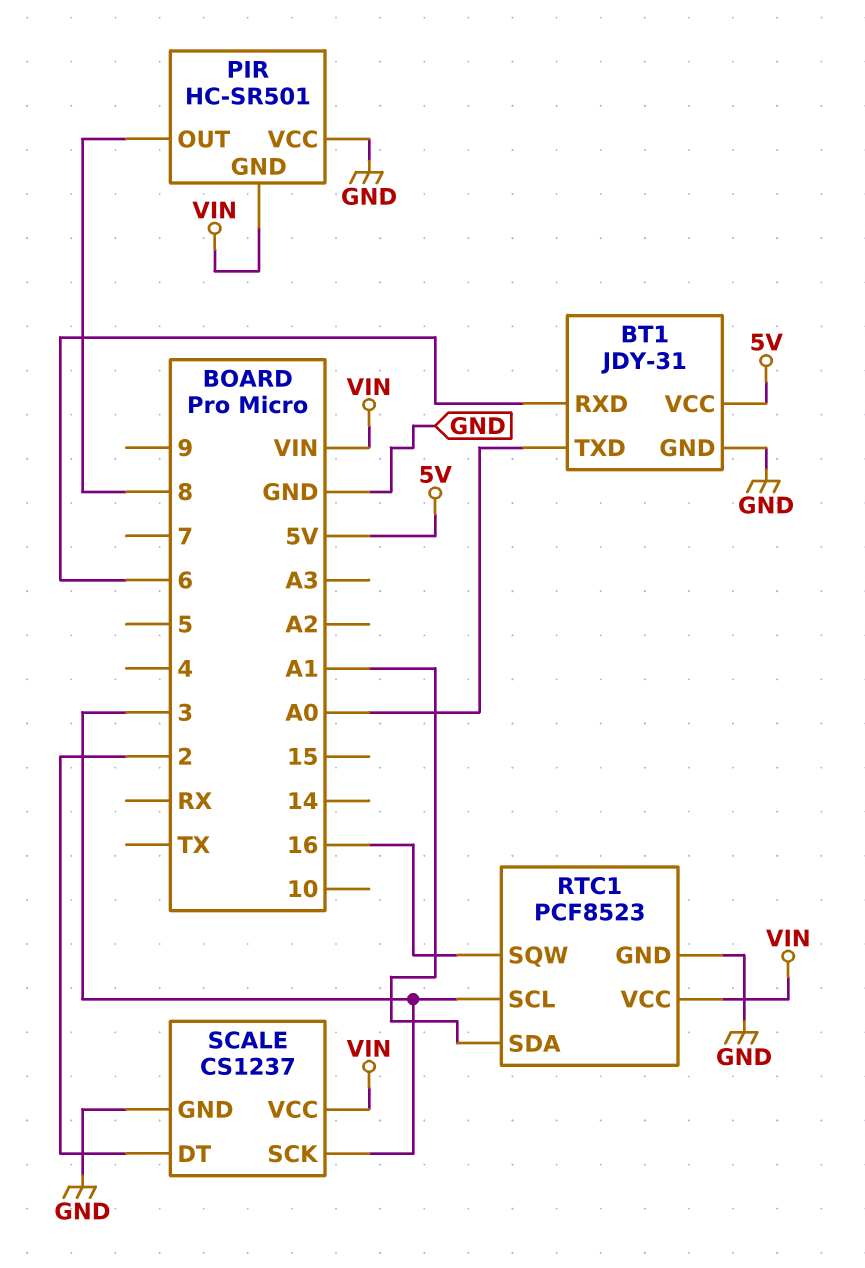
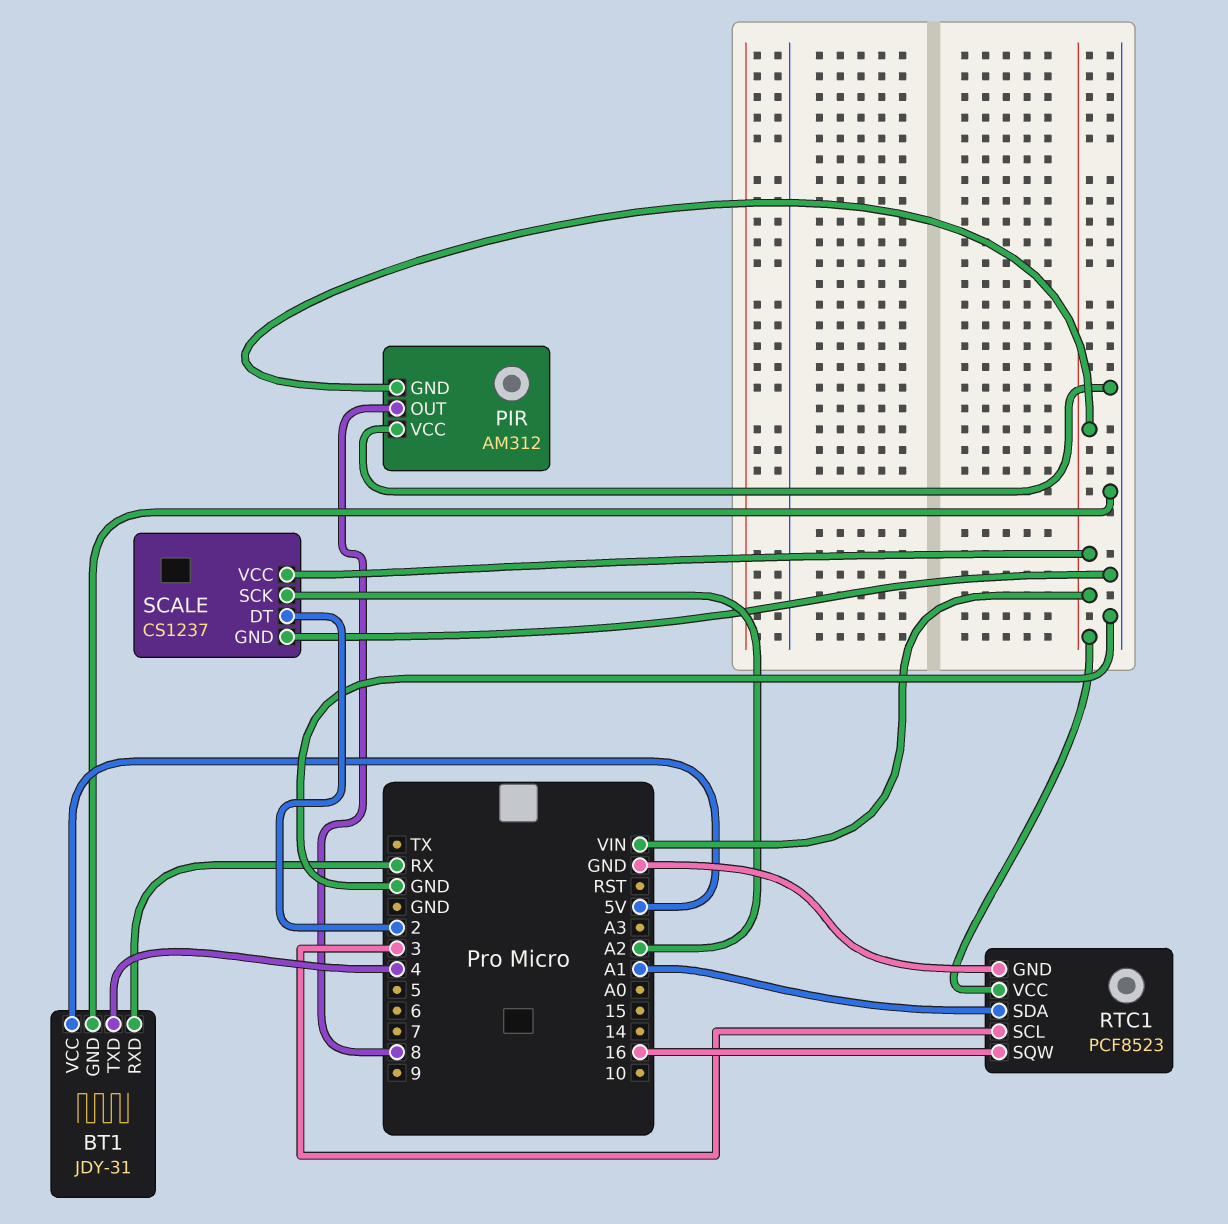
BT1 pin RXD: 6 -> RX
BT1 pin TXD: A0 -> 4
PIR: HC-SR501 -> AM312
SCALE pin SCK: 3 -> A2

